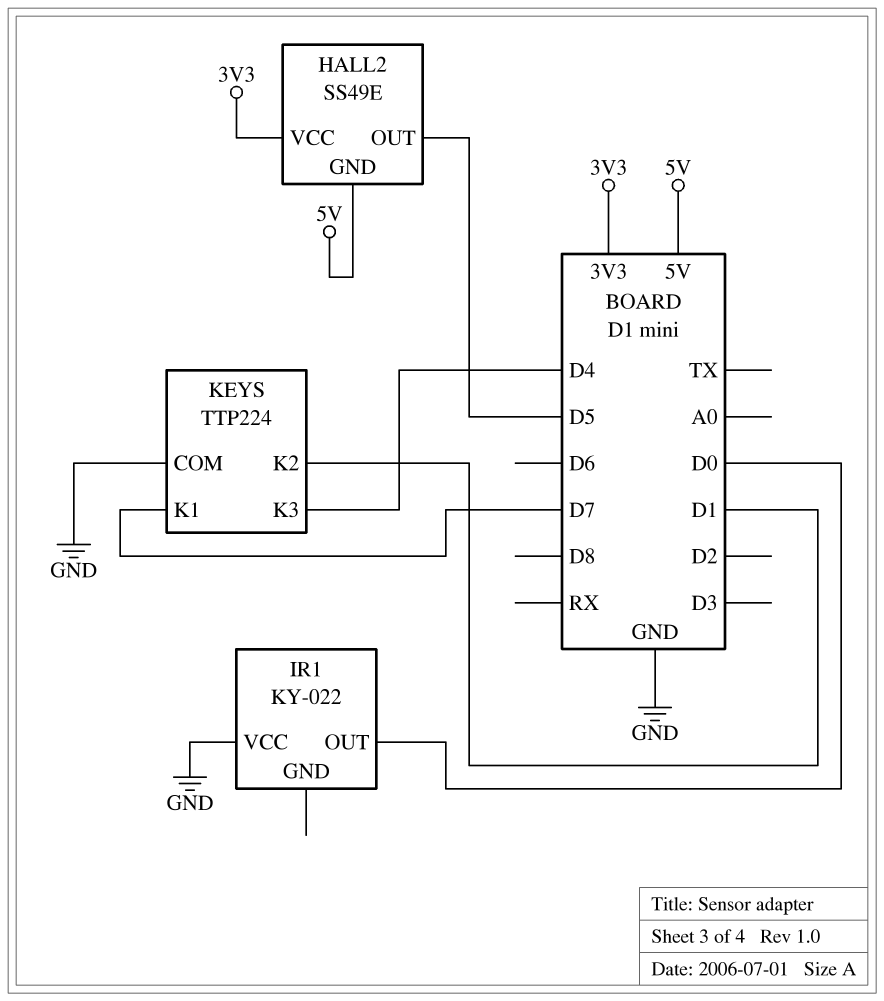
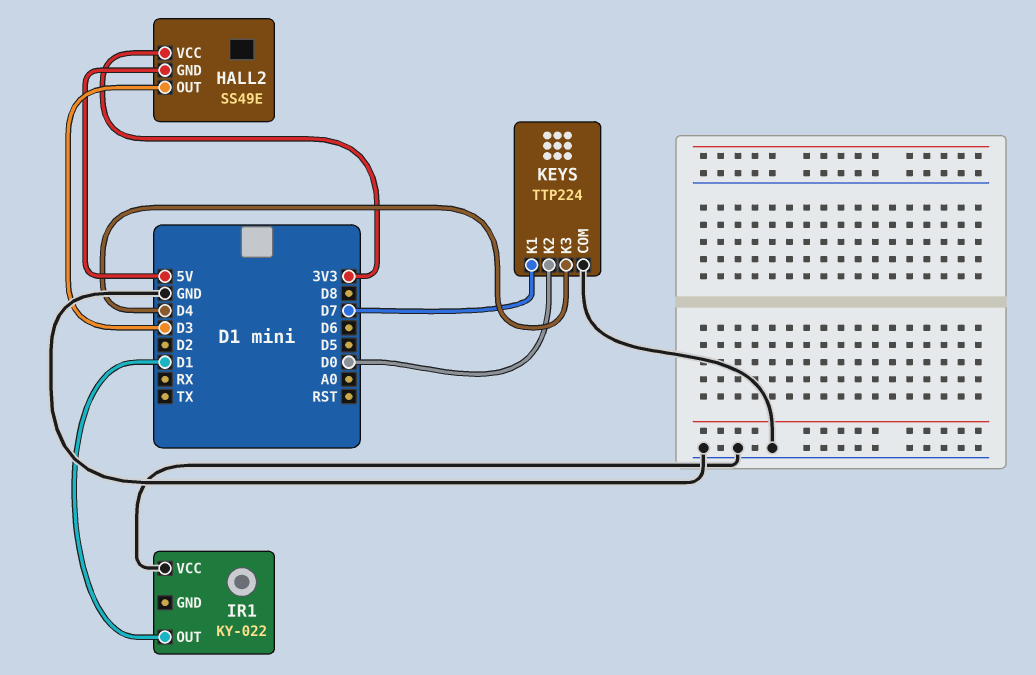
HALL2 pin OUT: D5 -> D3
IR1 pin OUT: D0 -> D1
KEYS pin K2: D1 -> D0

